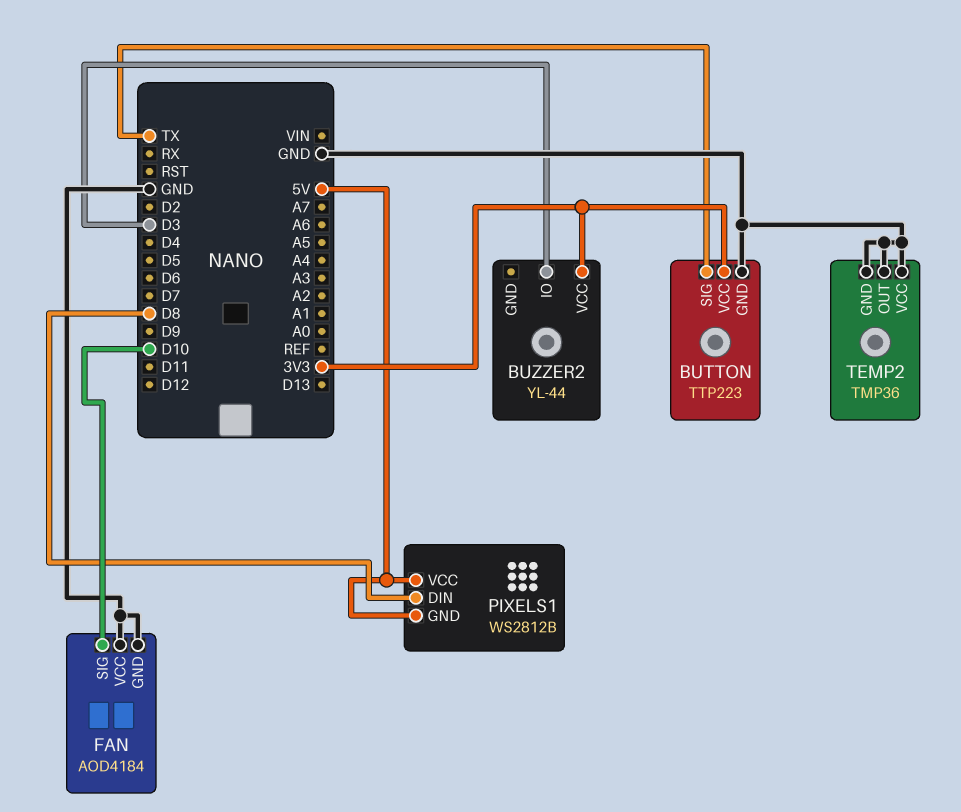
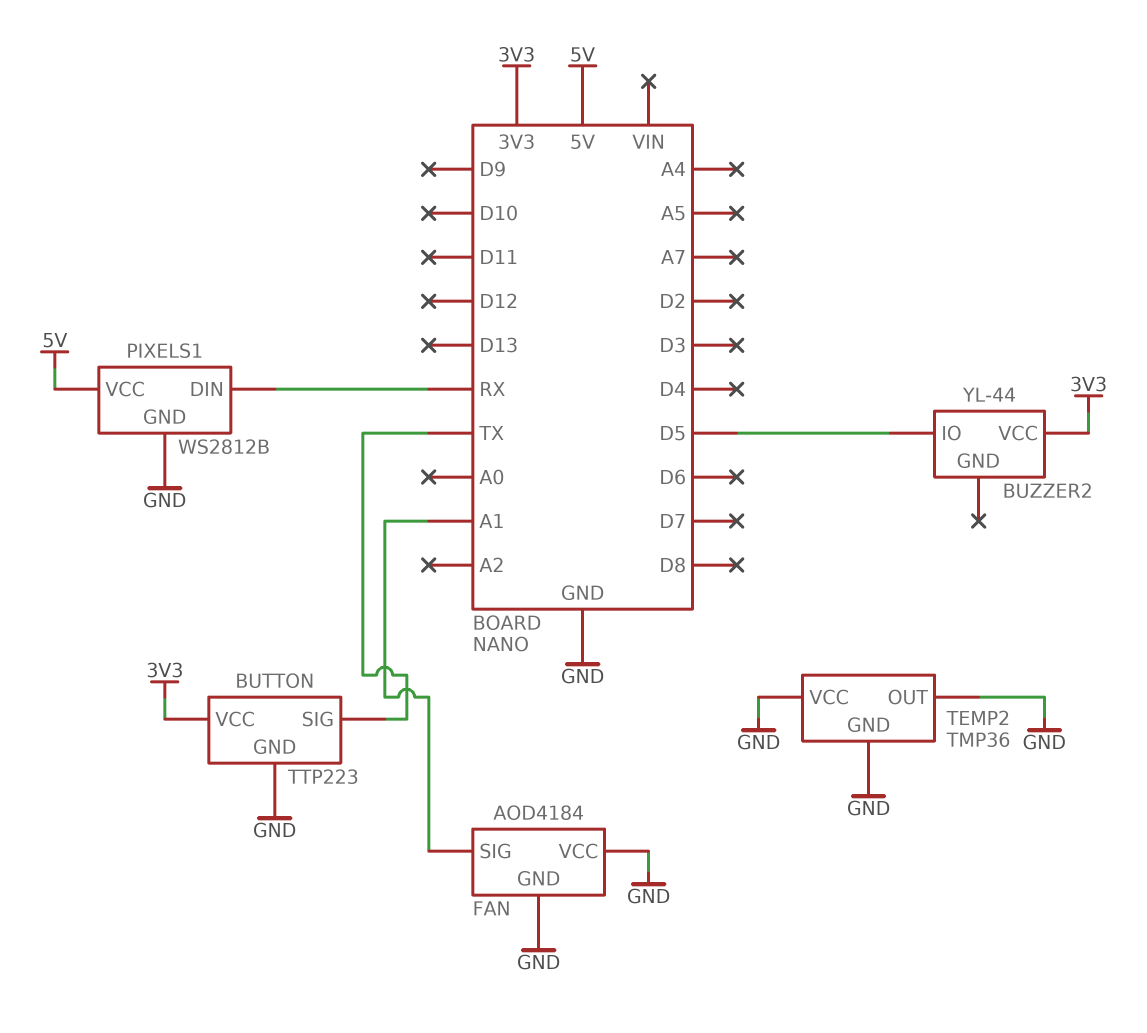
BUZZER2 pin IO: D3 -> D5
FAN pin SIG: D10 -> A1
PIXELS1 pin DIN: D8 -> RX
PIXELS1 pin GND: 5V -> GND

